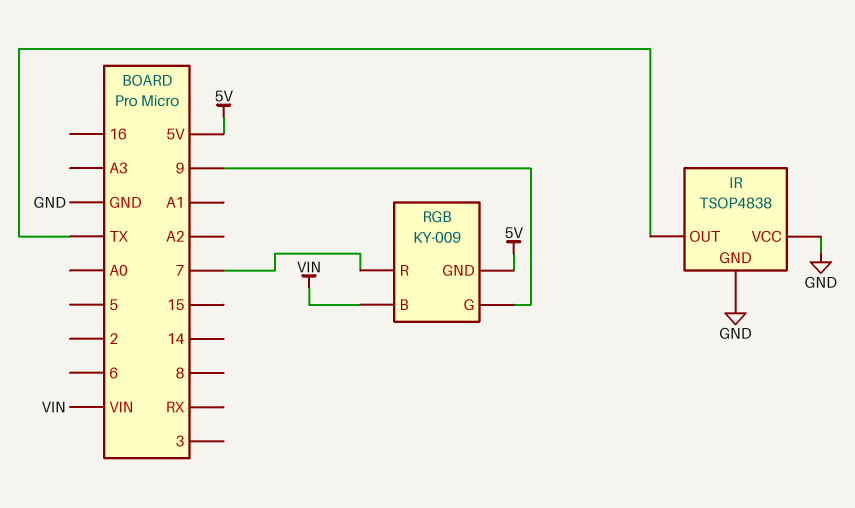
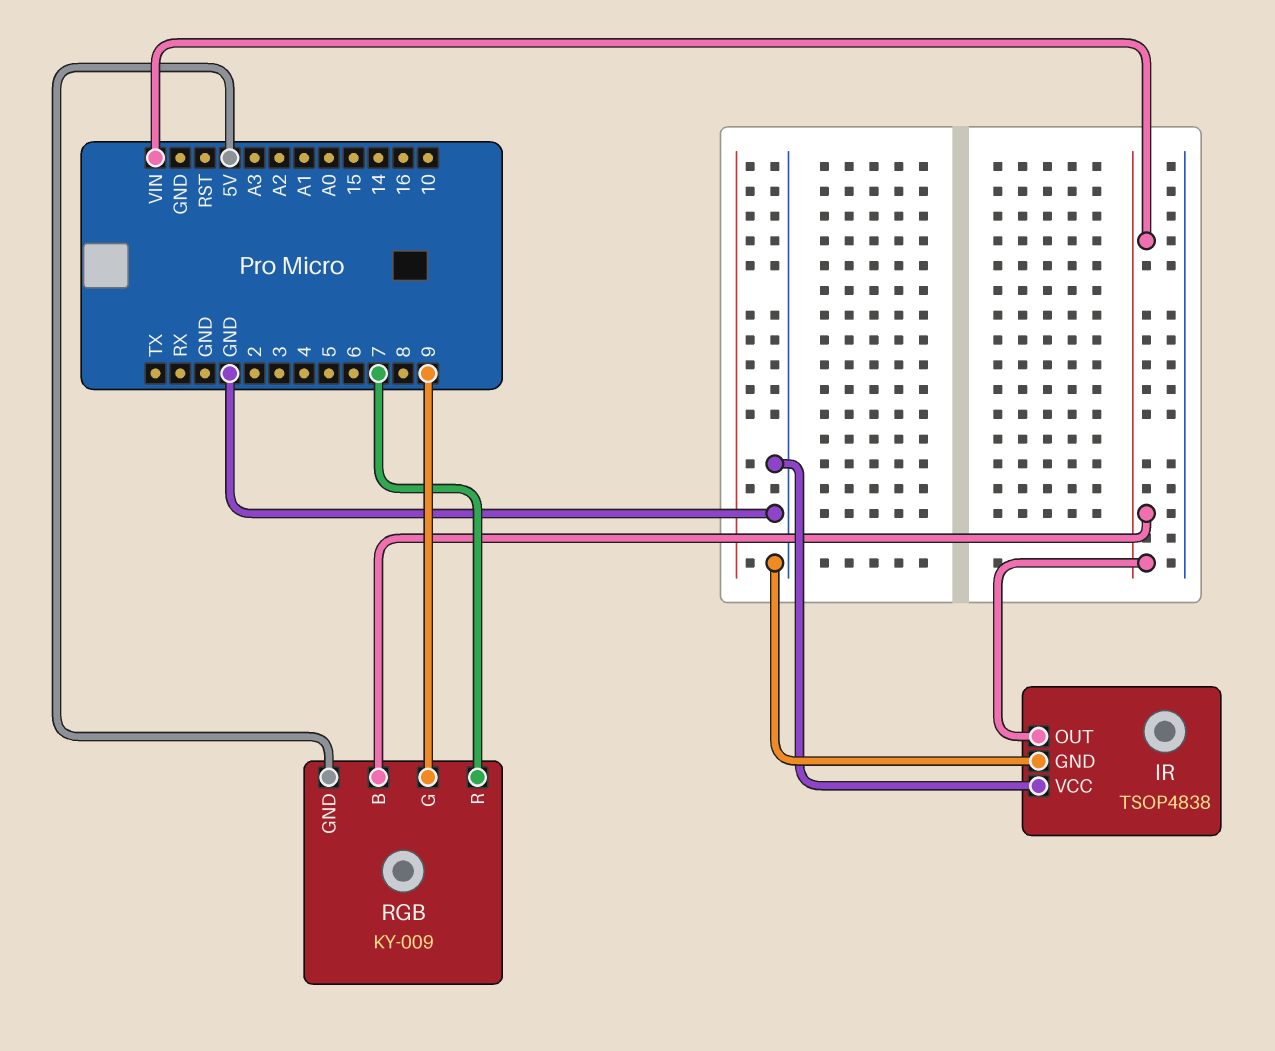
IR pin OUT: TX -> VIN

